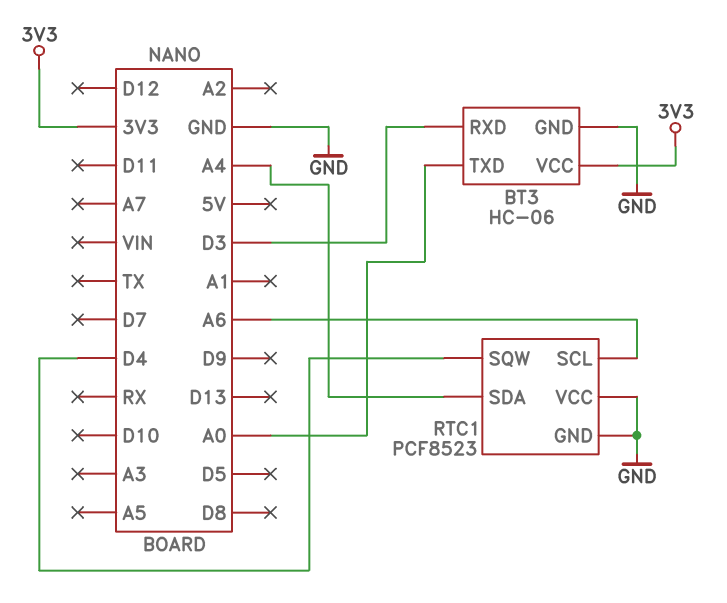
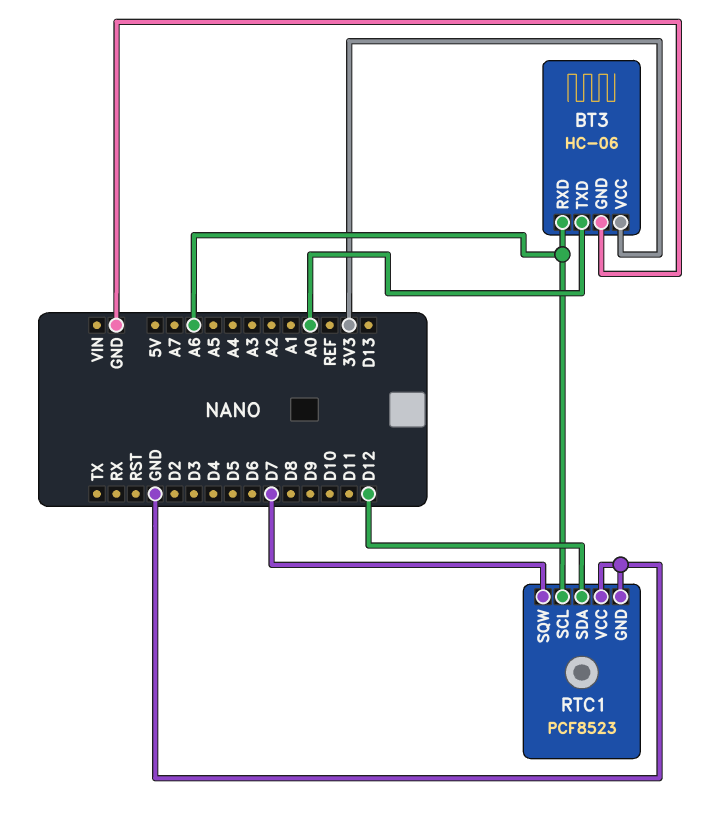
BT3 pin RXD: D3 -> A6
RTC1 pin SDA: A4 -> D12
RTC1 pin SQW: D4 -> D7

